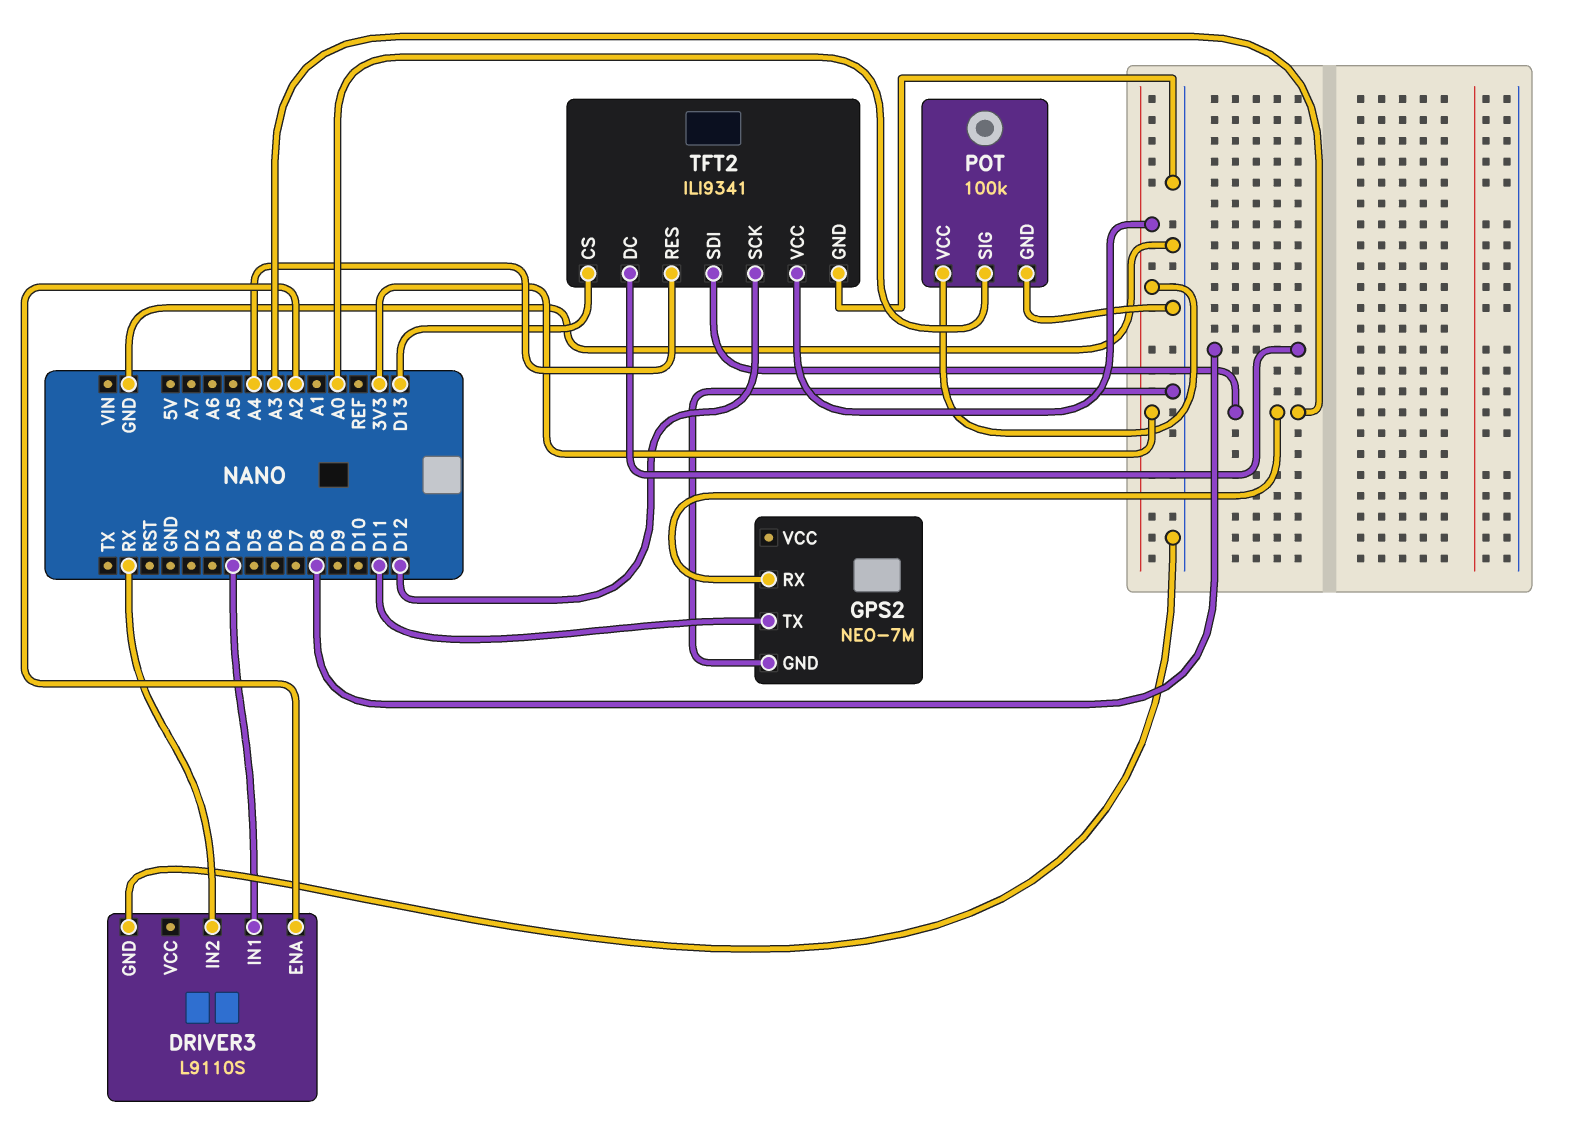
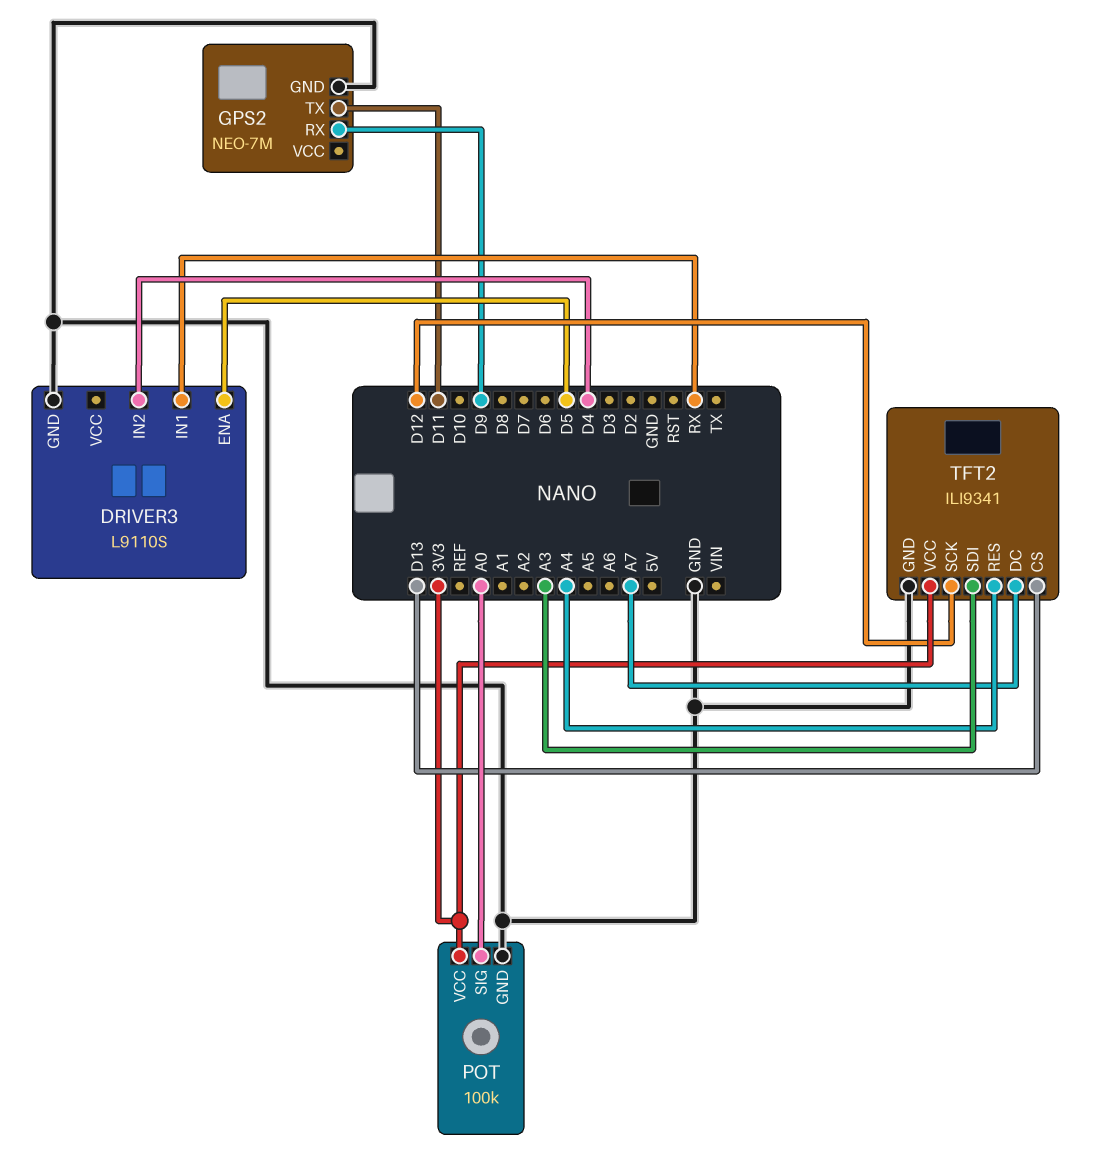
DRIVER3 pin ENA: A2 -> D5
DRIVER3 pin IN1: D4 -> RX
DRIVER3 pin IN2: RX -> D4
GPS2 pin RX: A3 -> D9
TFT2 pin DC: D8 -> A7

